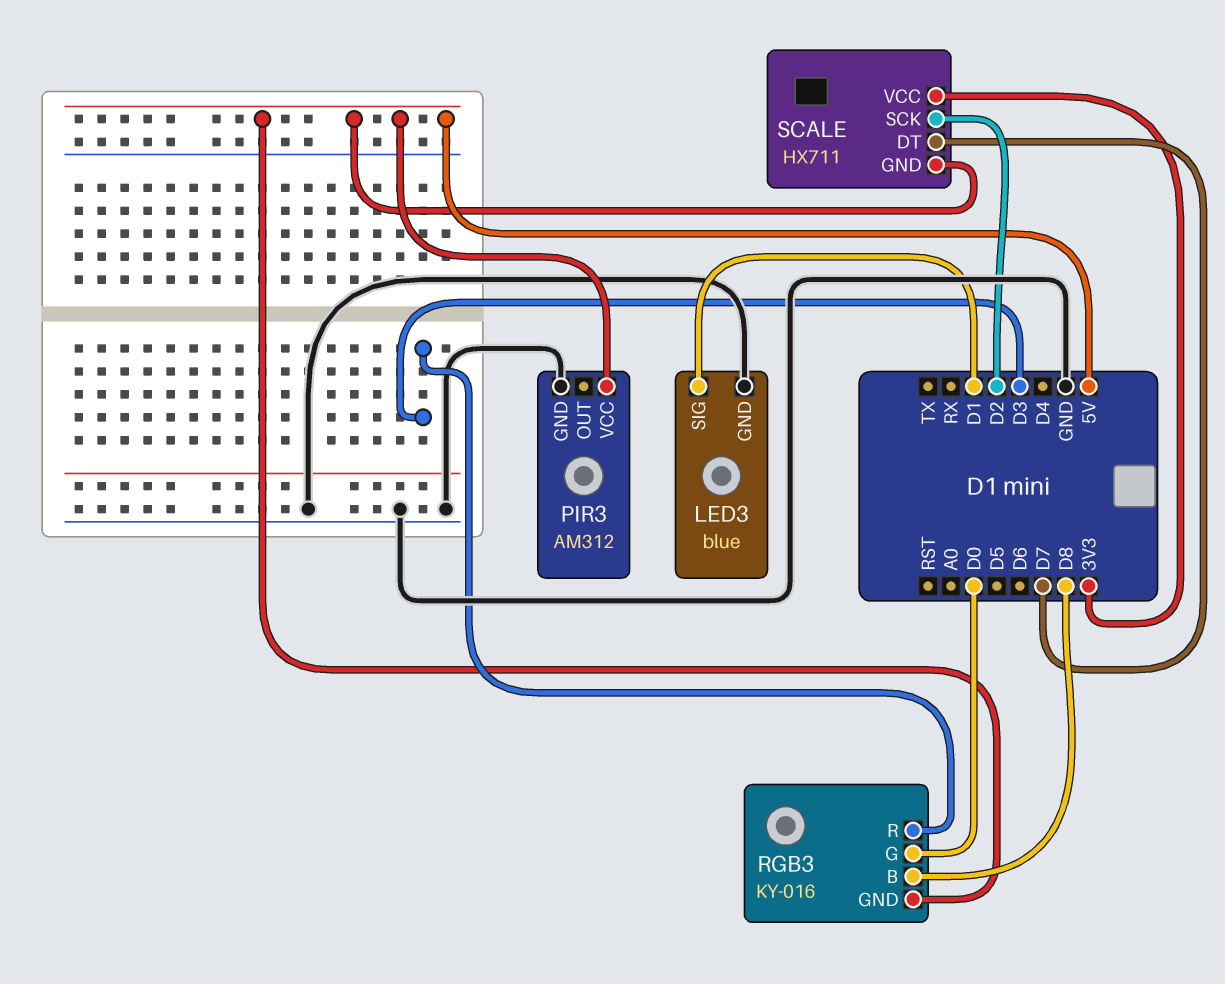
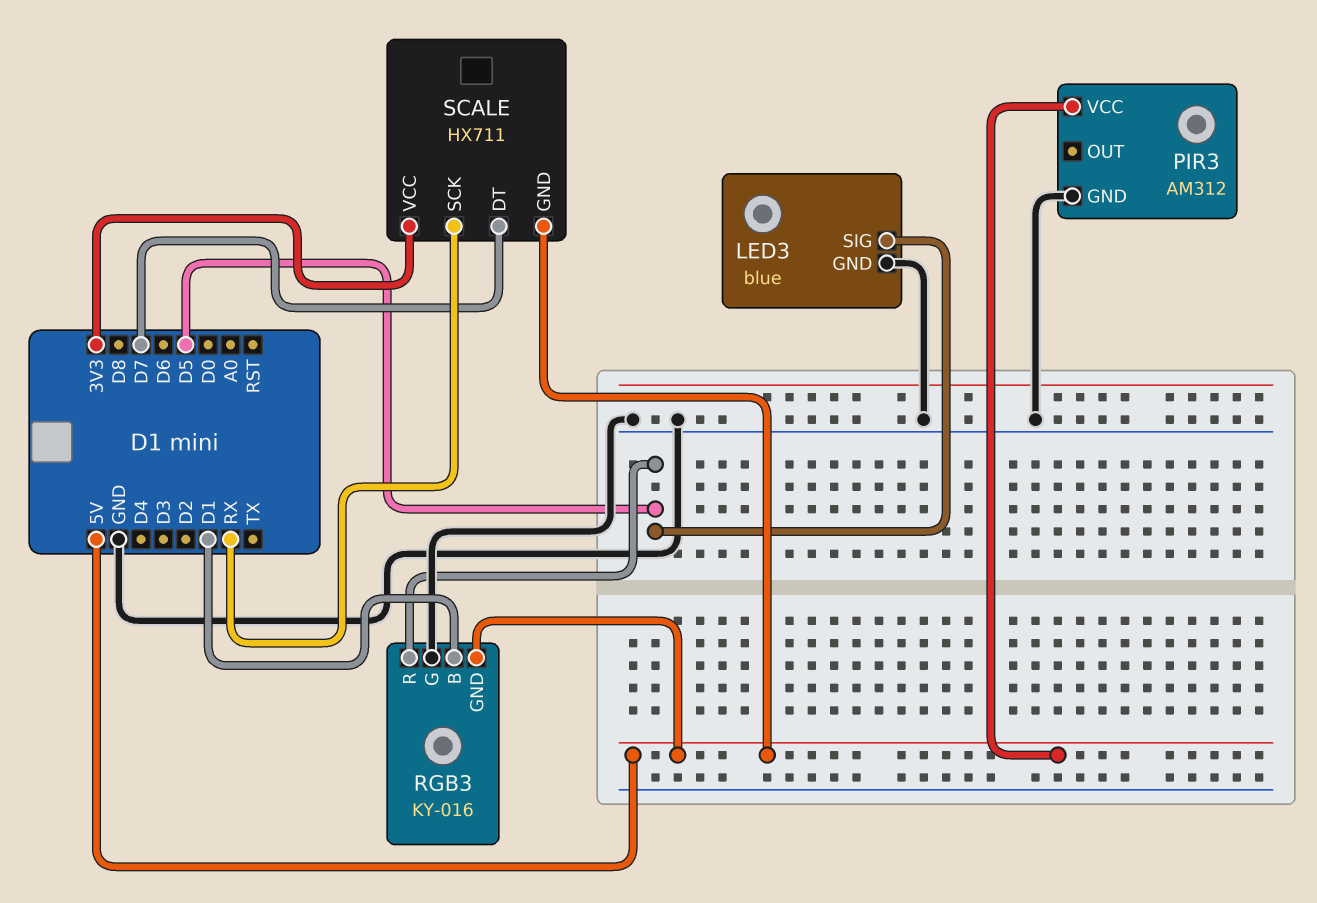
LED3 pin SIG: D1 -> D5
RGB3 pin B: D8 -> D1
RGB3 pin G: D0 -> GND
RGB3 pin R: D3 -> D5
SCALE pin SCK: D2 -> RX

